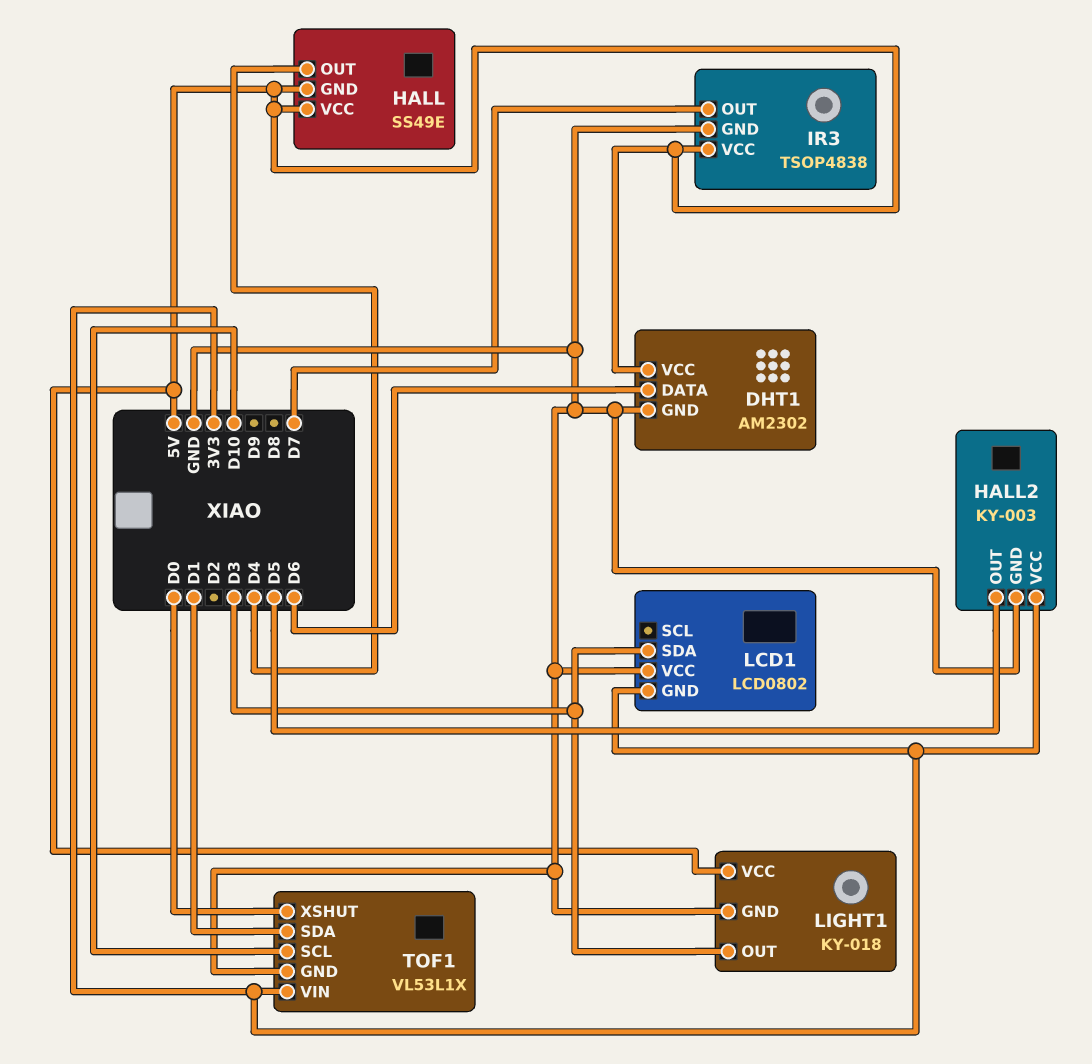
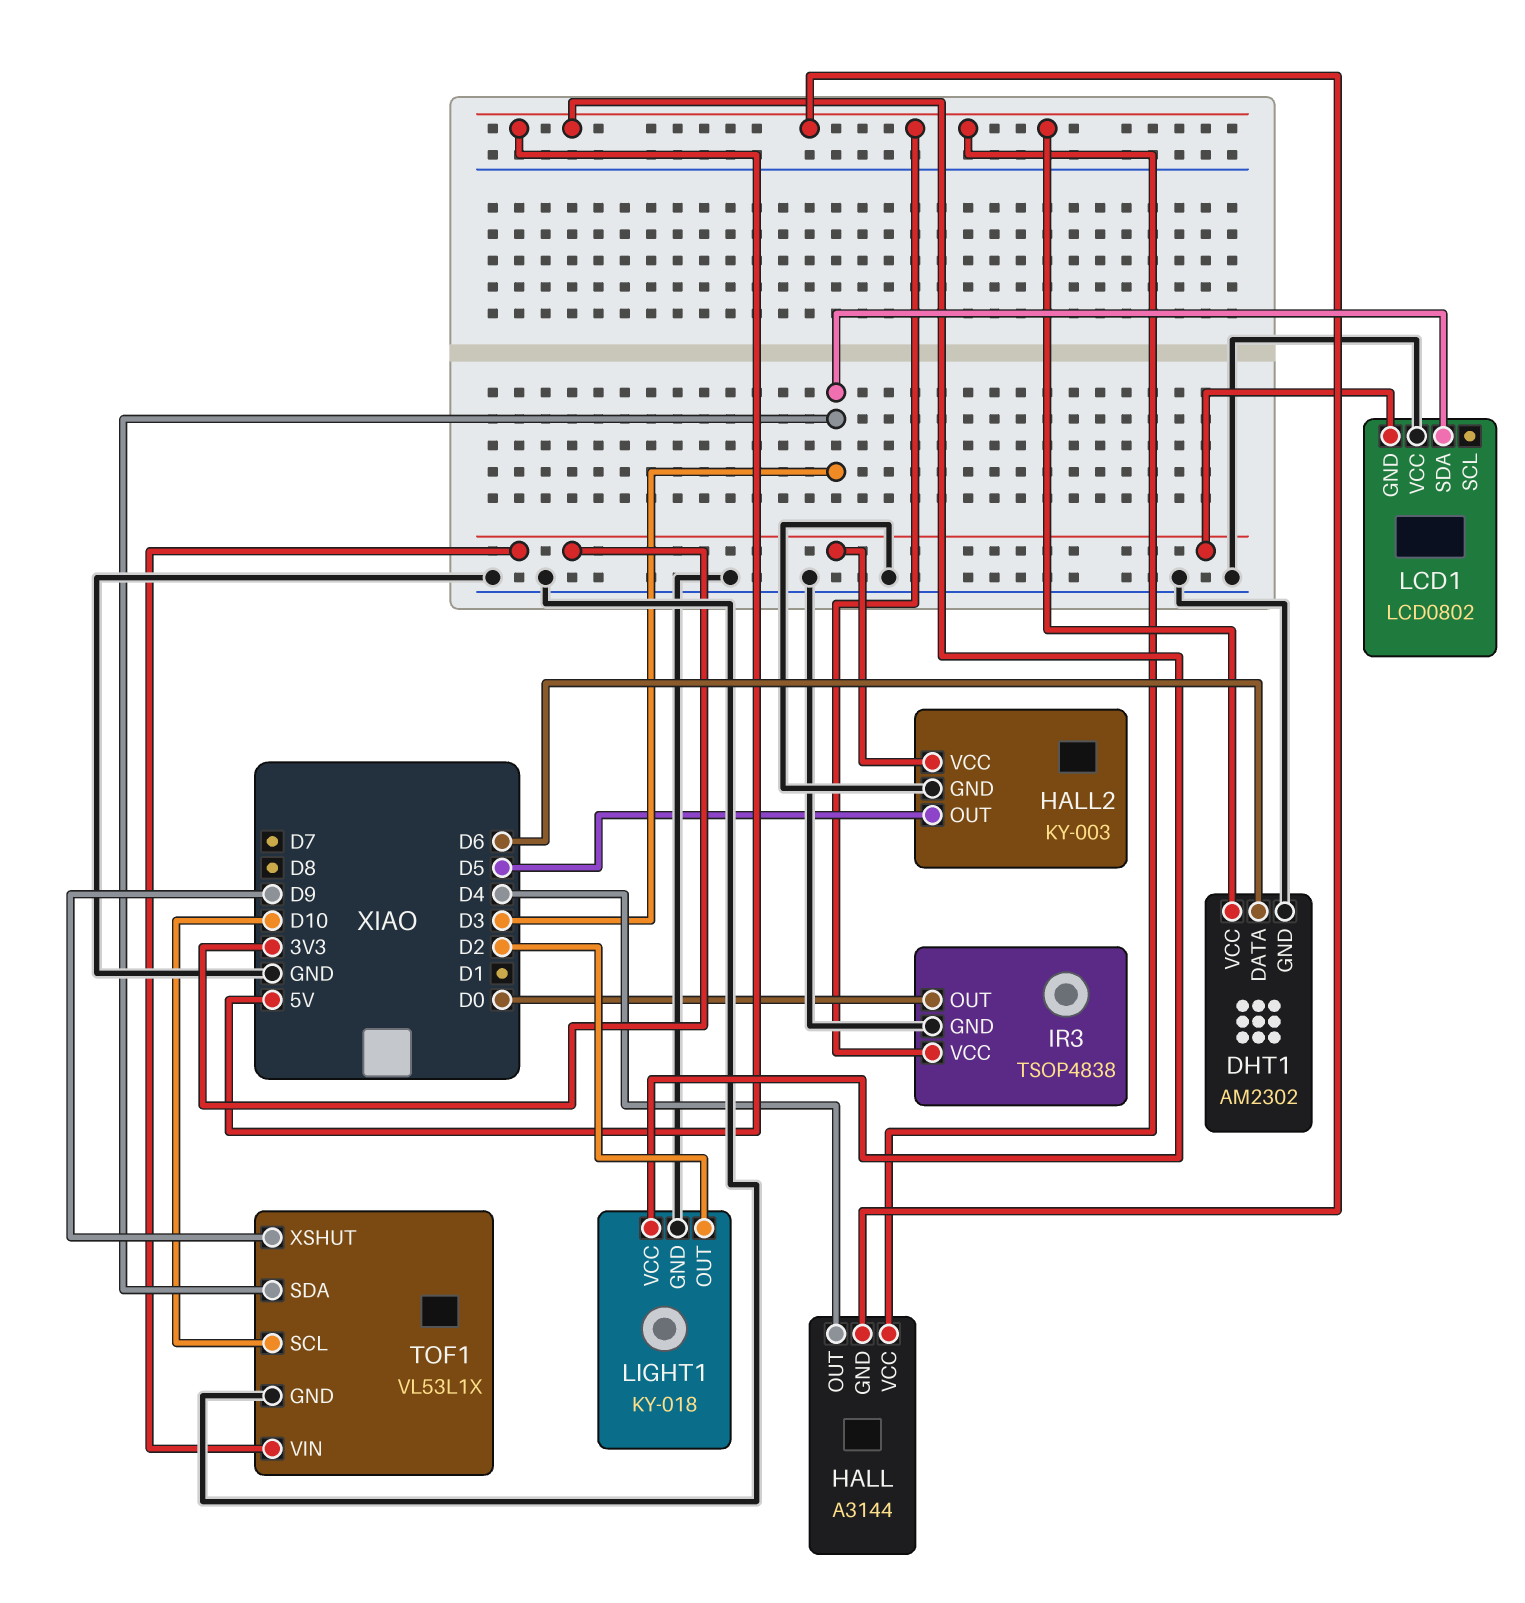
HALL: SS49E -> A3144
IR3 pin OUT: D7 -> D0
LIGHT1 pin OUT: D3 -> D2
TOF1 pin SDA: D1 -> D3
TOF1 pin XSHUT: D0 -> D9

